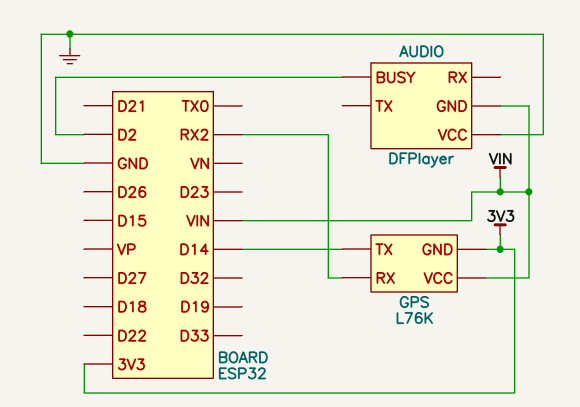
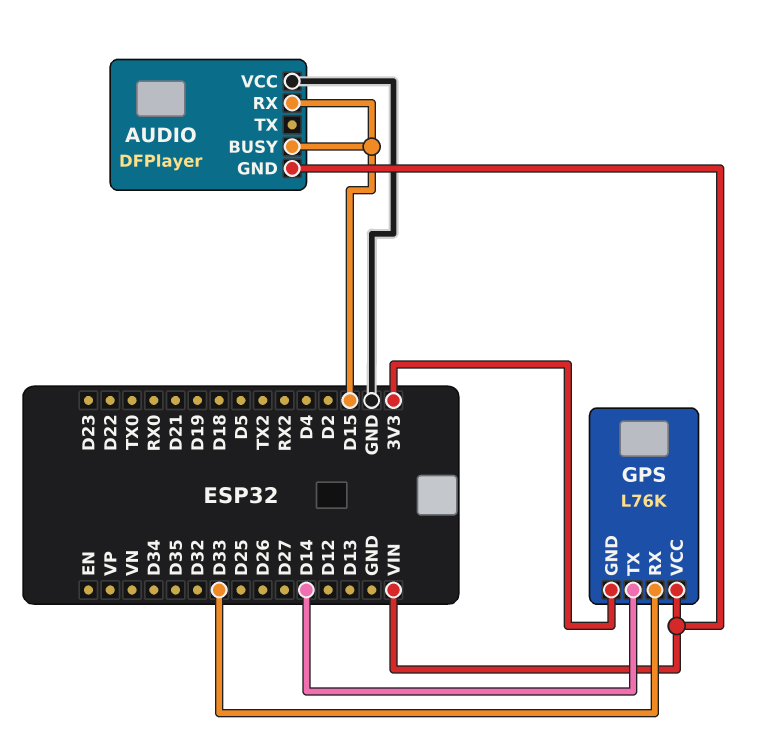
AUDIO pin BUSY: D2 -> D15
AUDIO pin RX: none -> D15
GPS pin RX: RX2 -> D33

